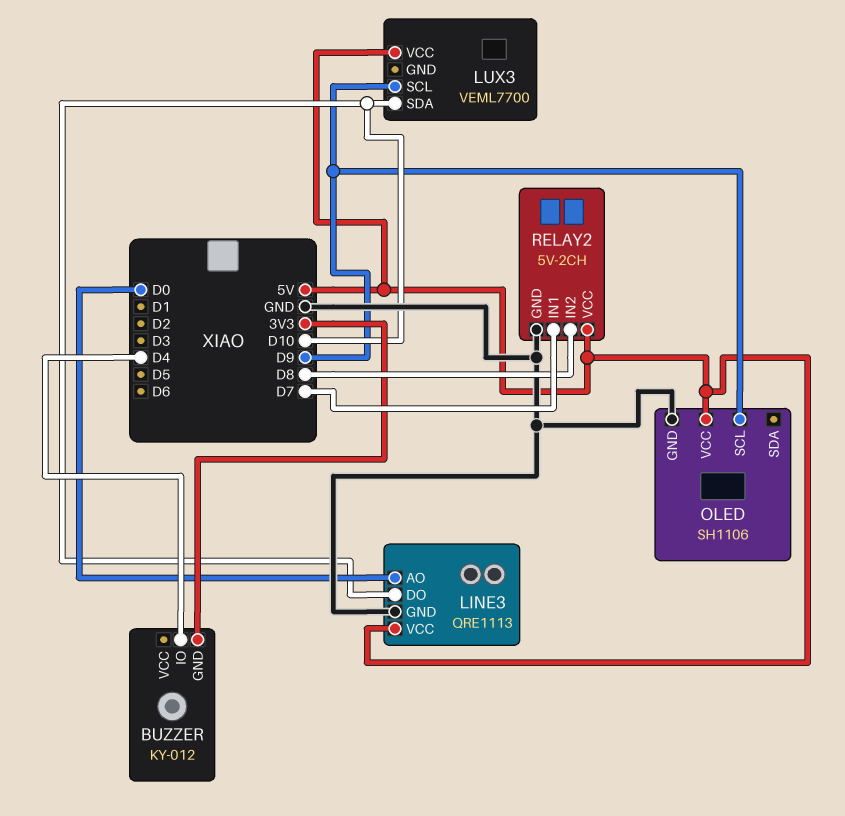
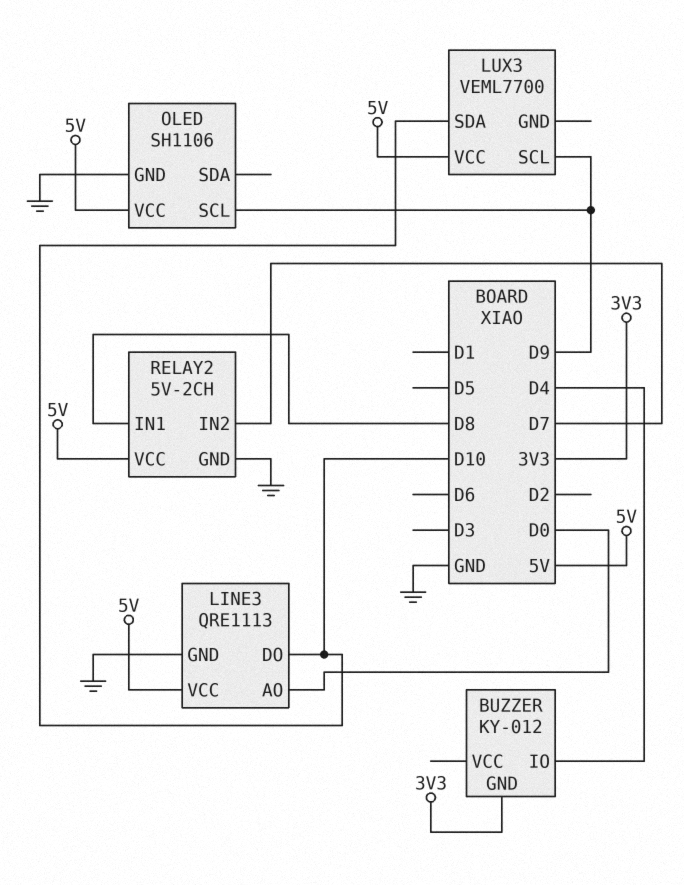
RELAY2 pin IN1: D7 -> D8
RELAY2 pin IN2: D8 -> D7

